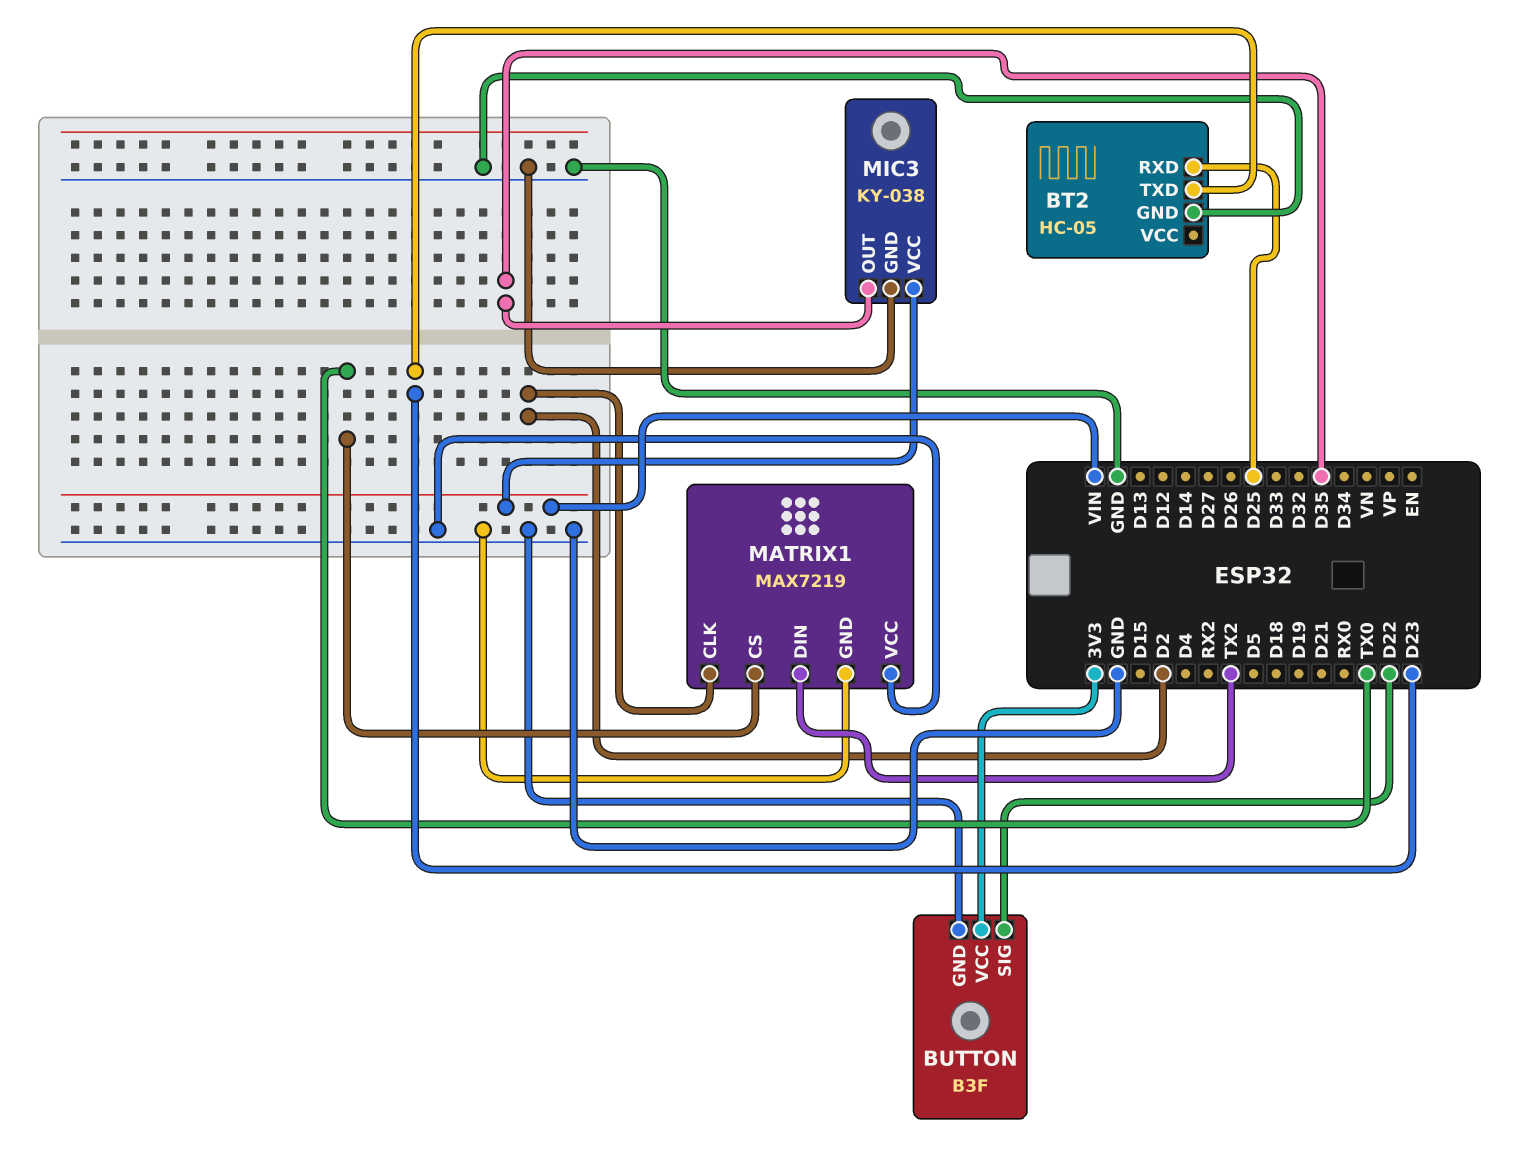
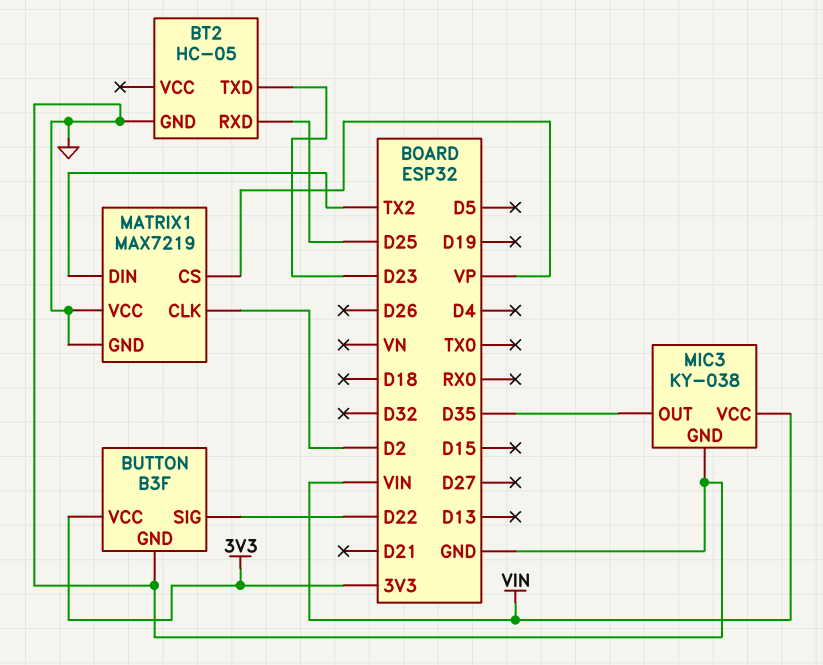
MATRIX1 pin CS: TX0 -> VP

